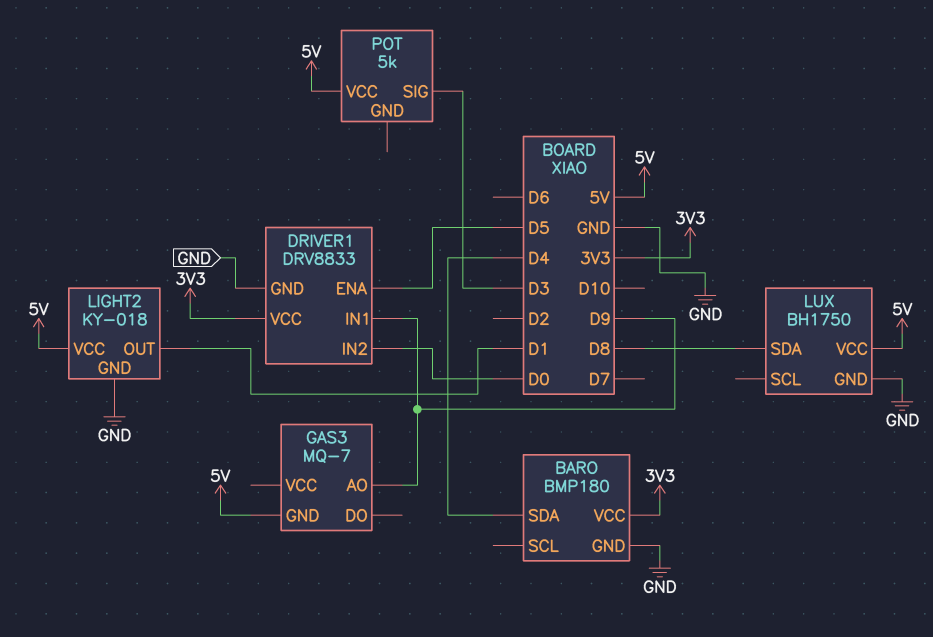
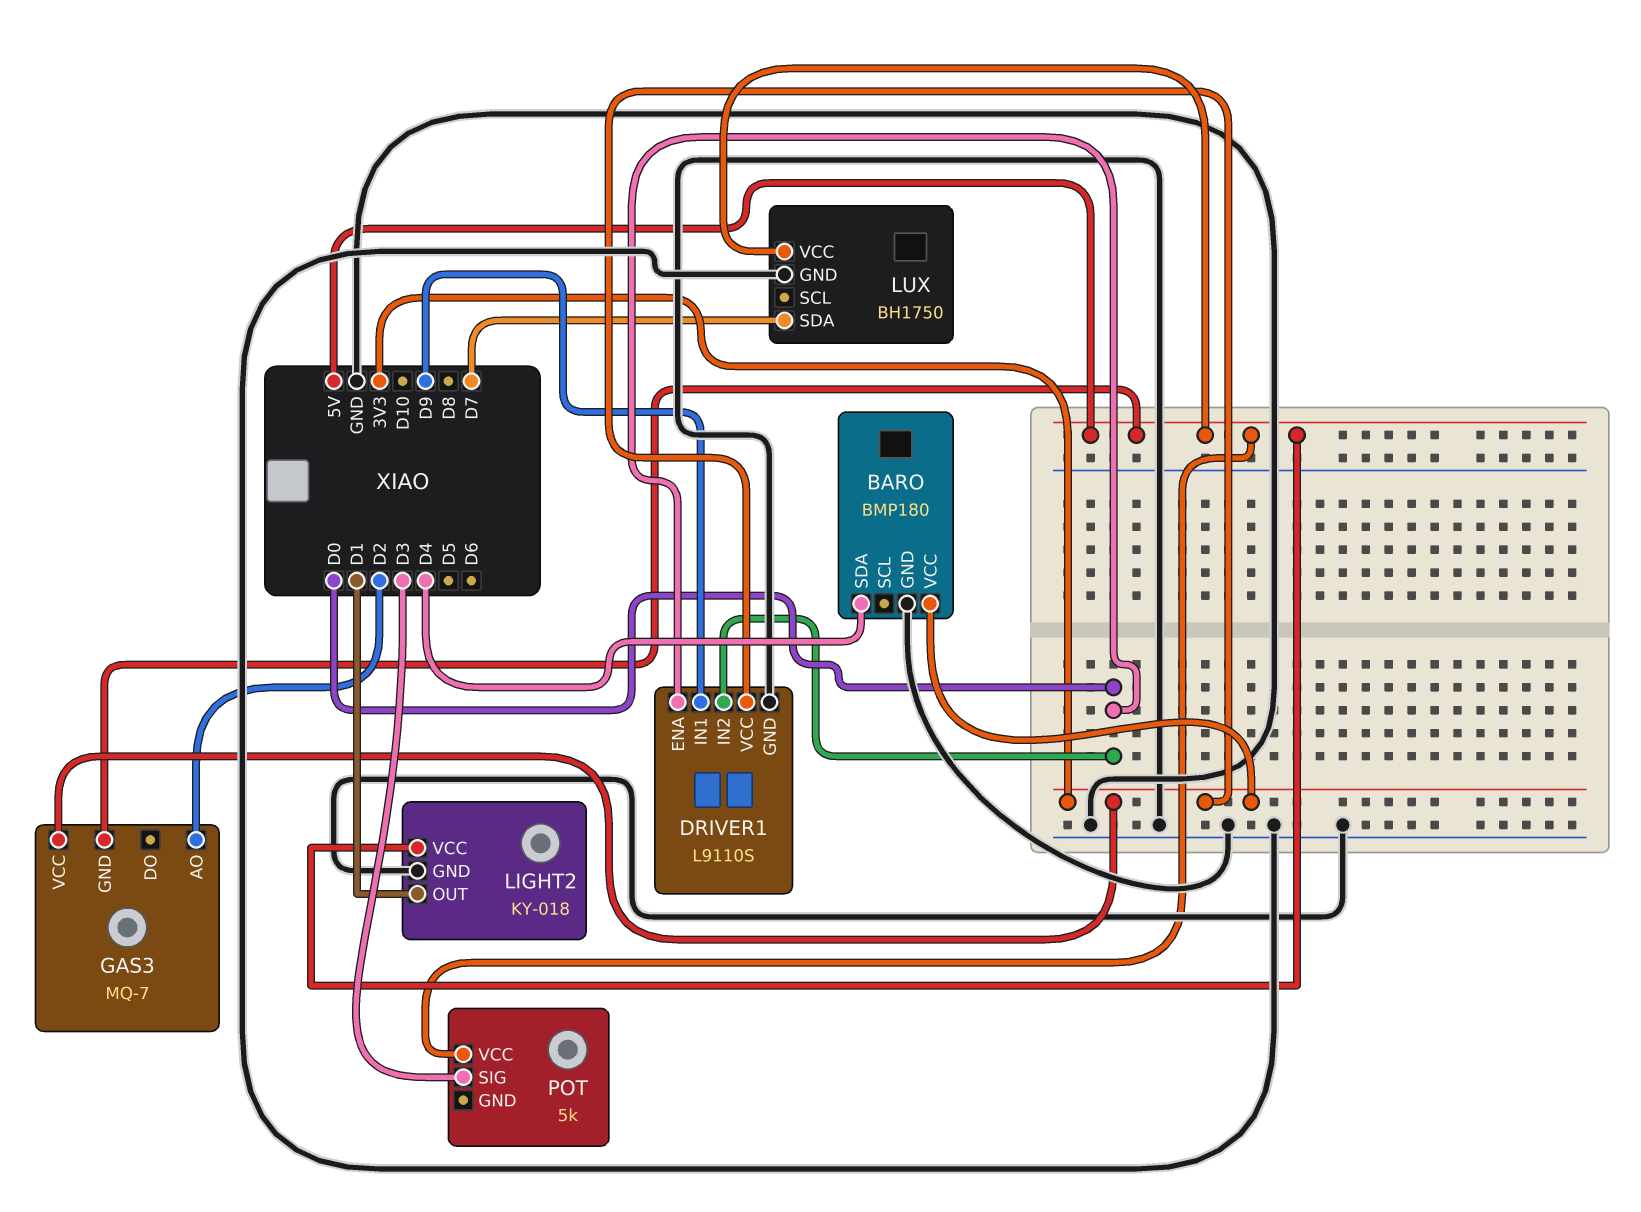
DRIVER1: DRV8833 -> L9110S
DRIVER1 pin ENA: D5 -> D0
GAS3 pin AO: D9 -> D2
GAS3 pin VCC: none -> 3V3
LUX pin SDA: D8 -> D7

